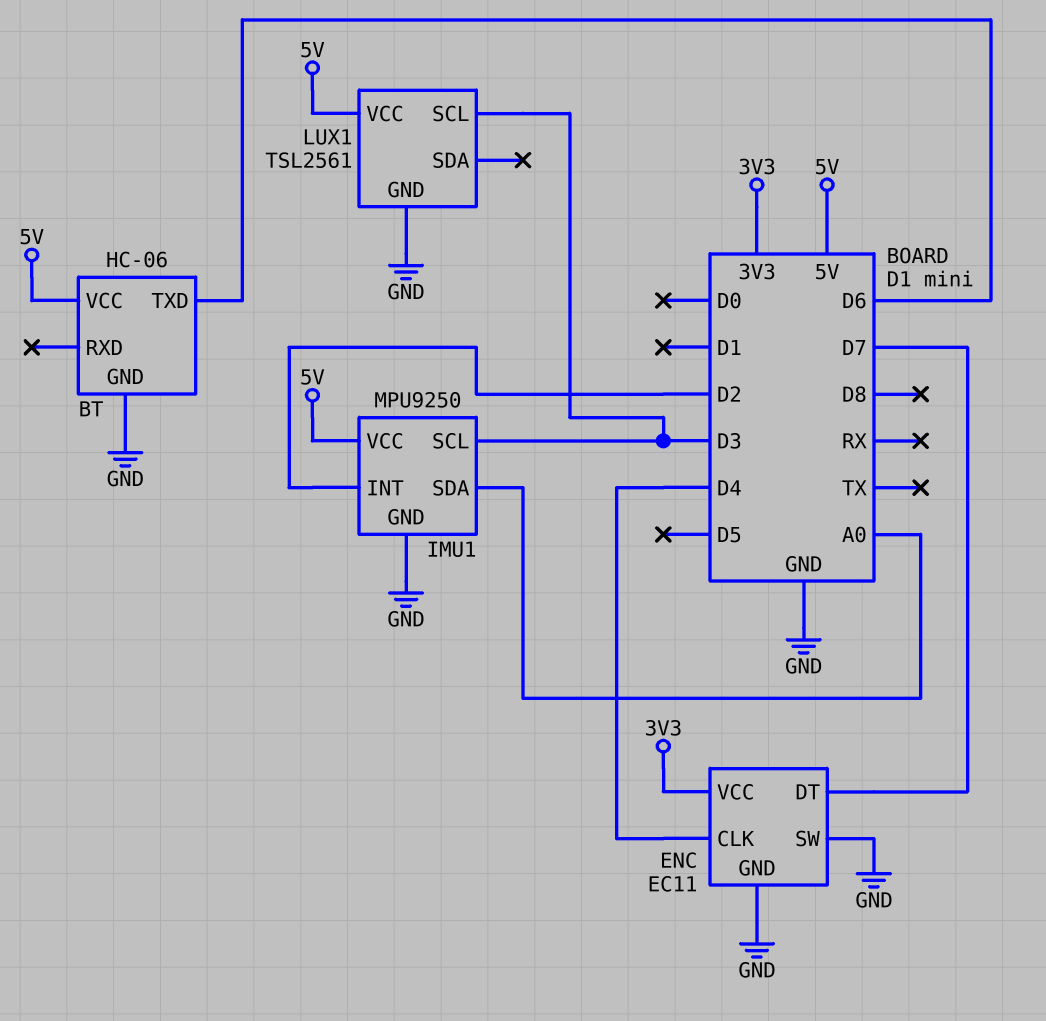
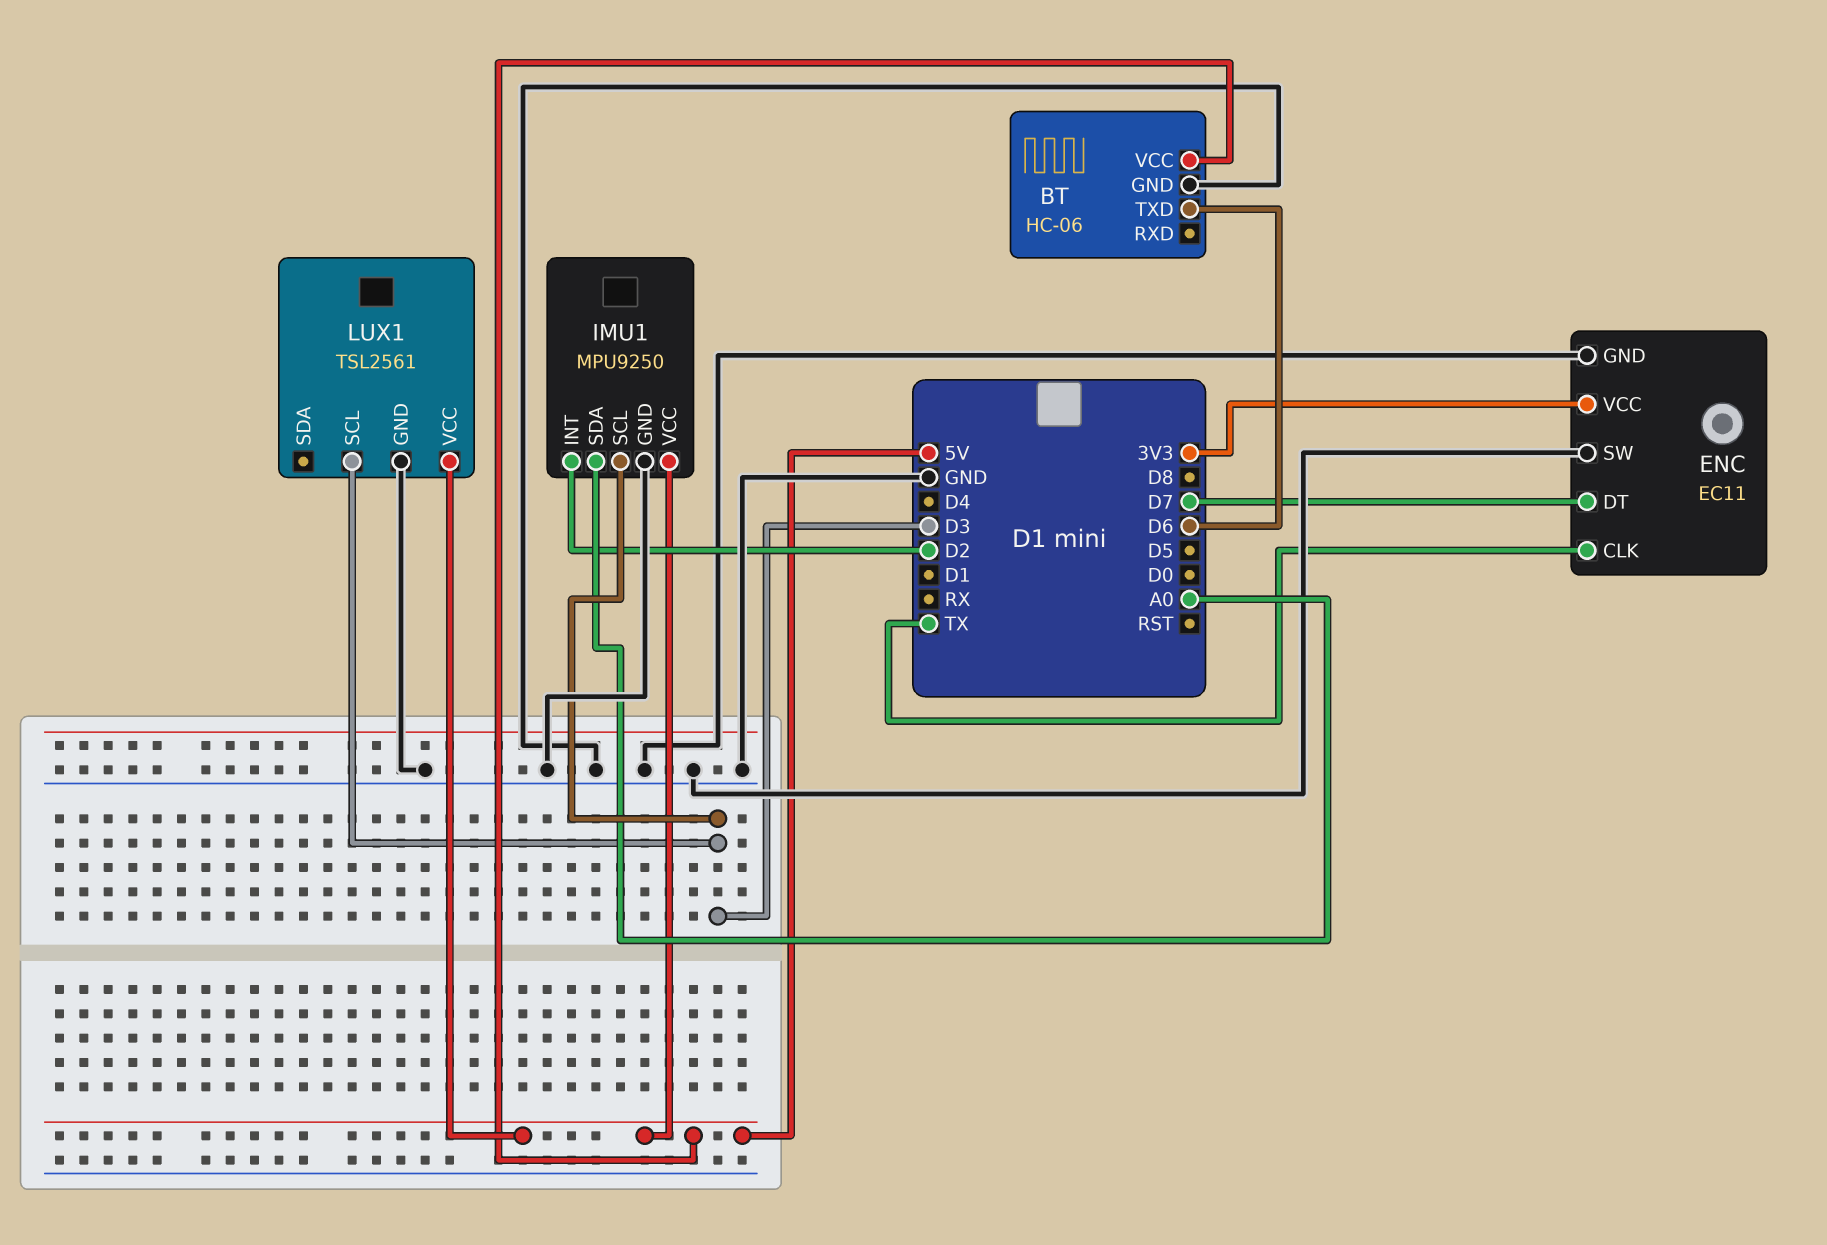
ENC pin CLK: D4 -> TX

